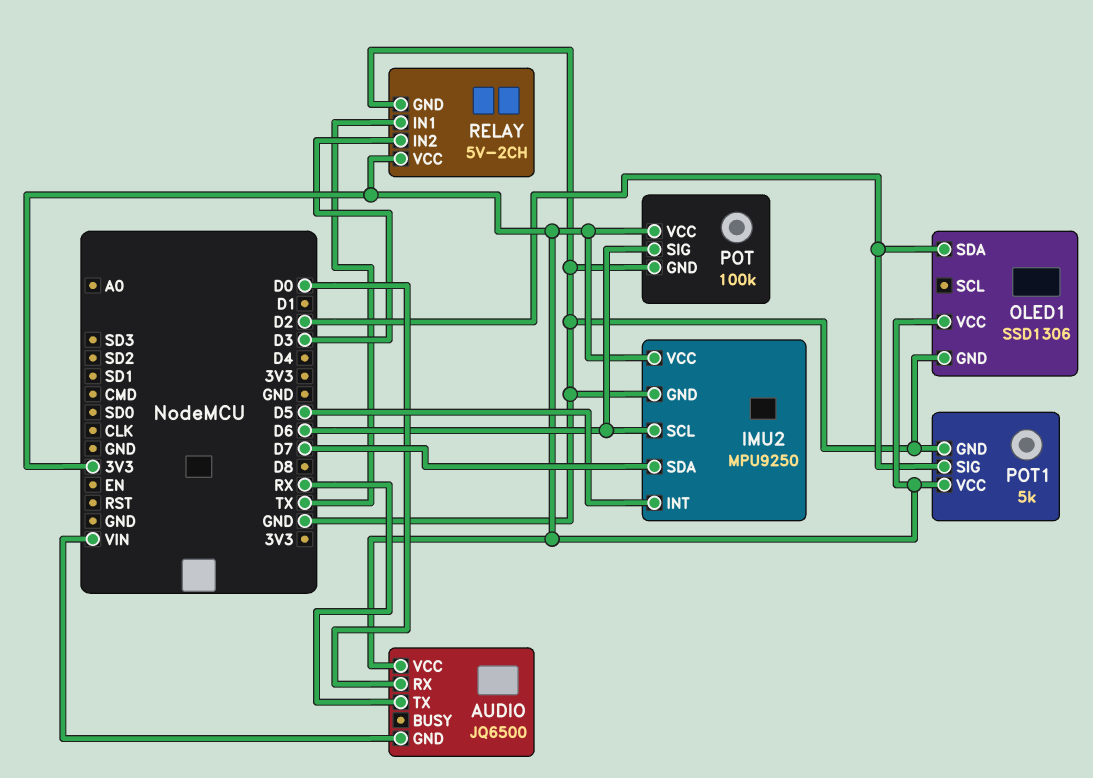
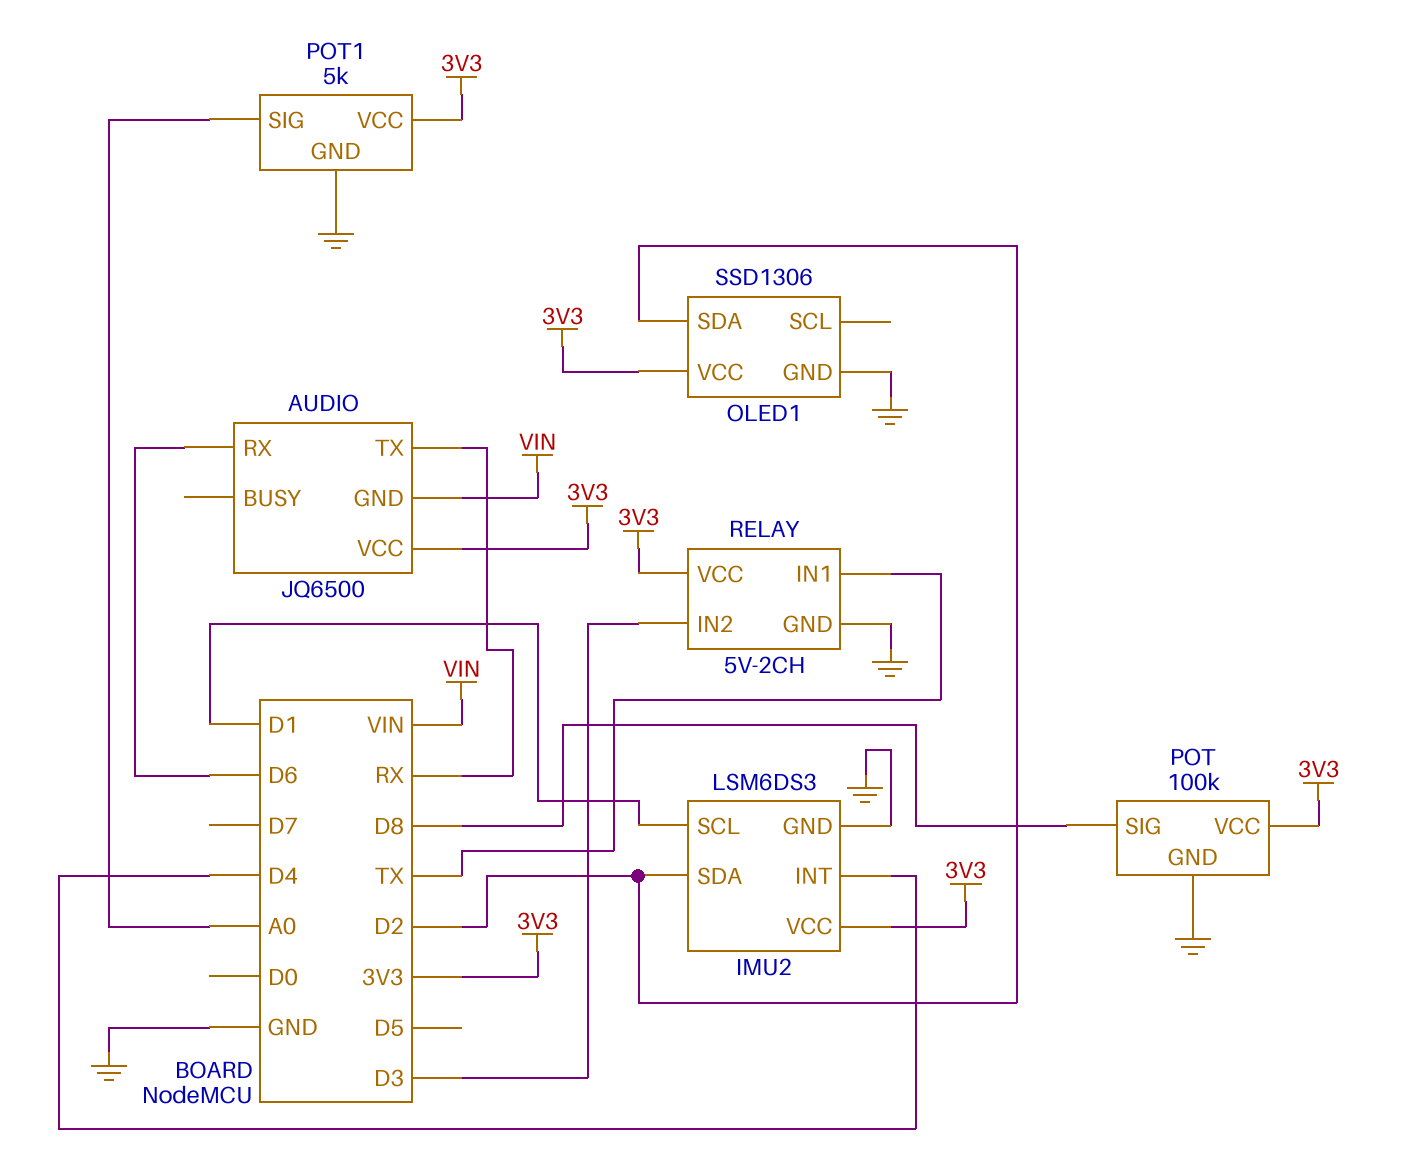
AUDIO pin RX: D0 -> D6
IMU2: MPU9250 -> LSM6DS3
IMU2 pin INT: D5 -> D4
IMU2 pin SCL: D6 -> D1
IMU2 pin SDA: D7 -> D2
POT pin SIG: D6 -> D8
POT1 pin SIG: D2 -> A0

